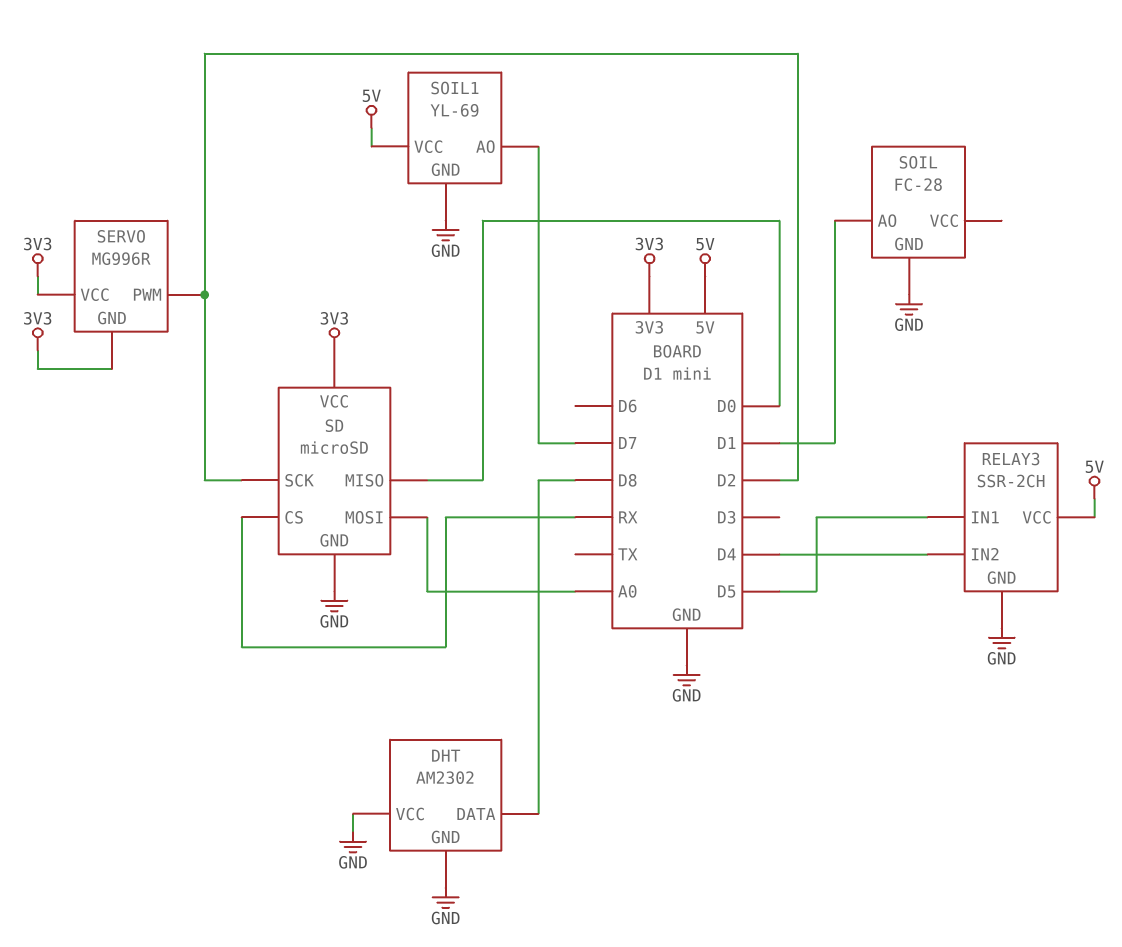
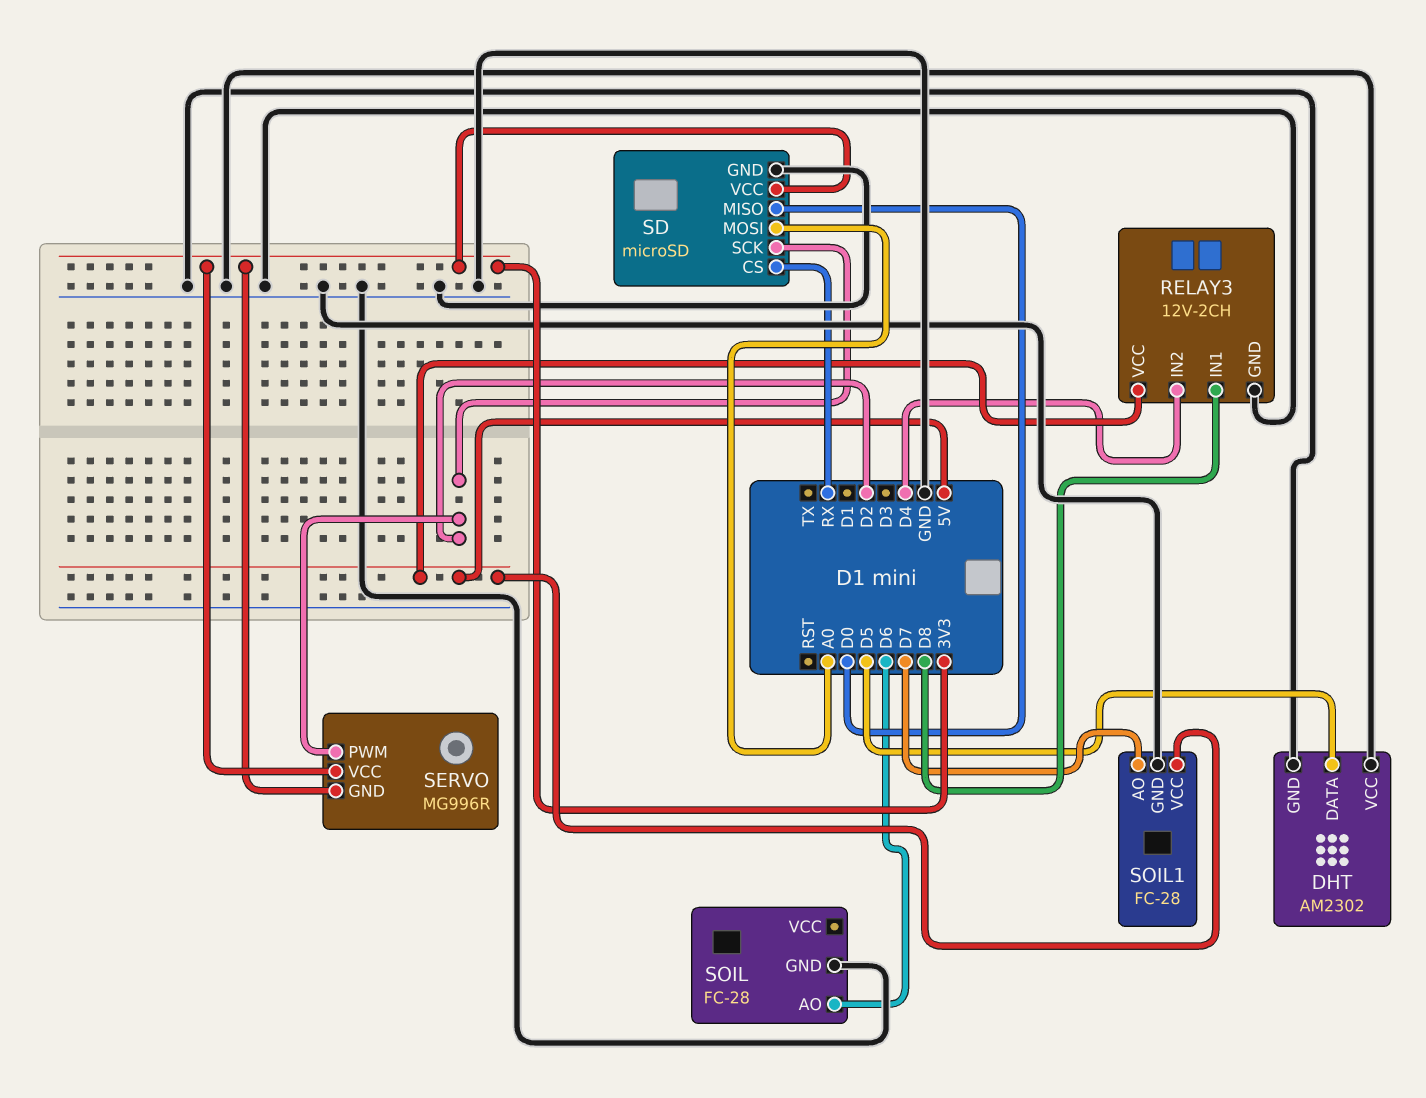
DHT pin DATA: D8 -> D5
RELAY3: SSR-2CH -> 12V-2CH
RELAY3 pin IN1: D5 -> D8
SOIL pin AO: D1 -> D6
SOIL1: YL-69 -> FC-28

